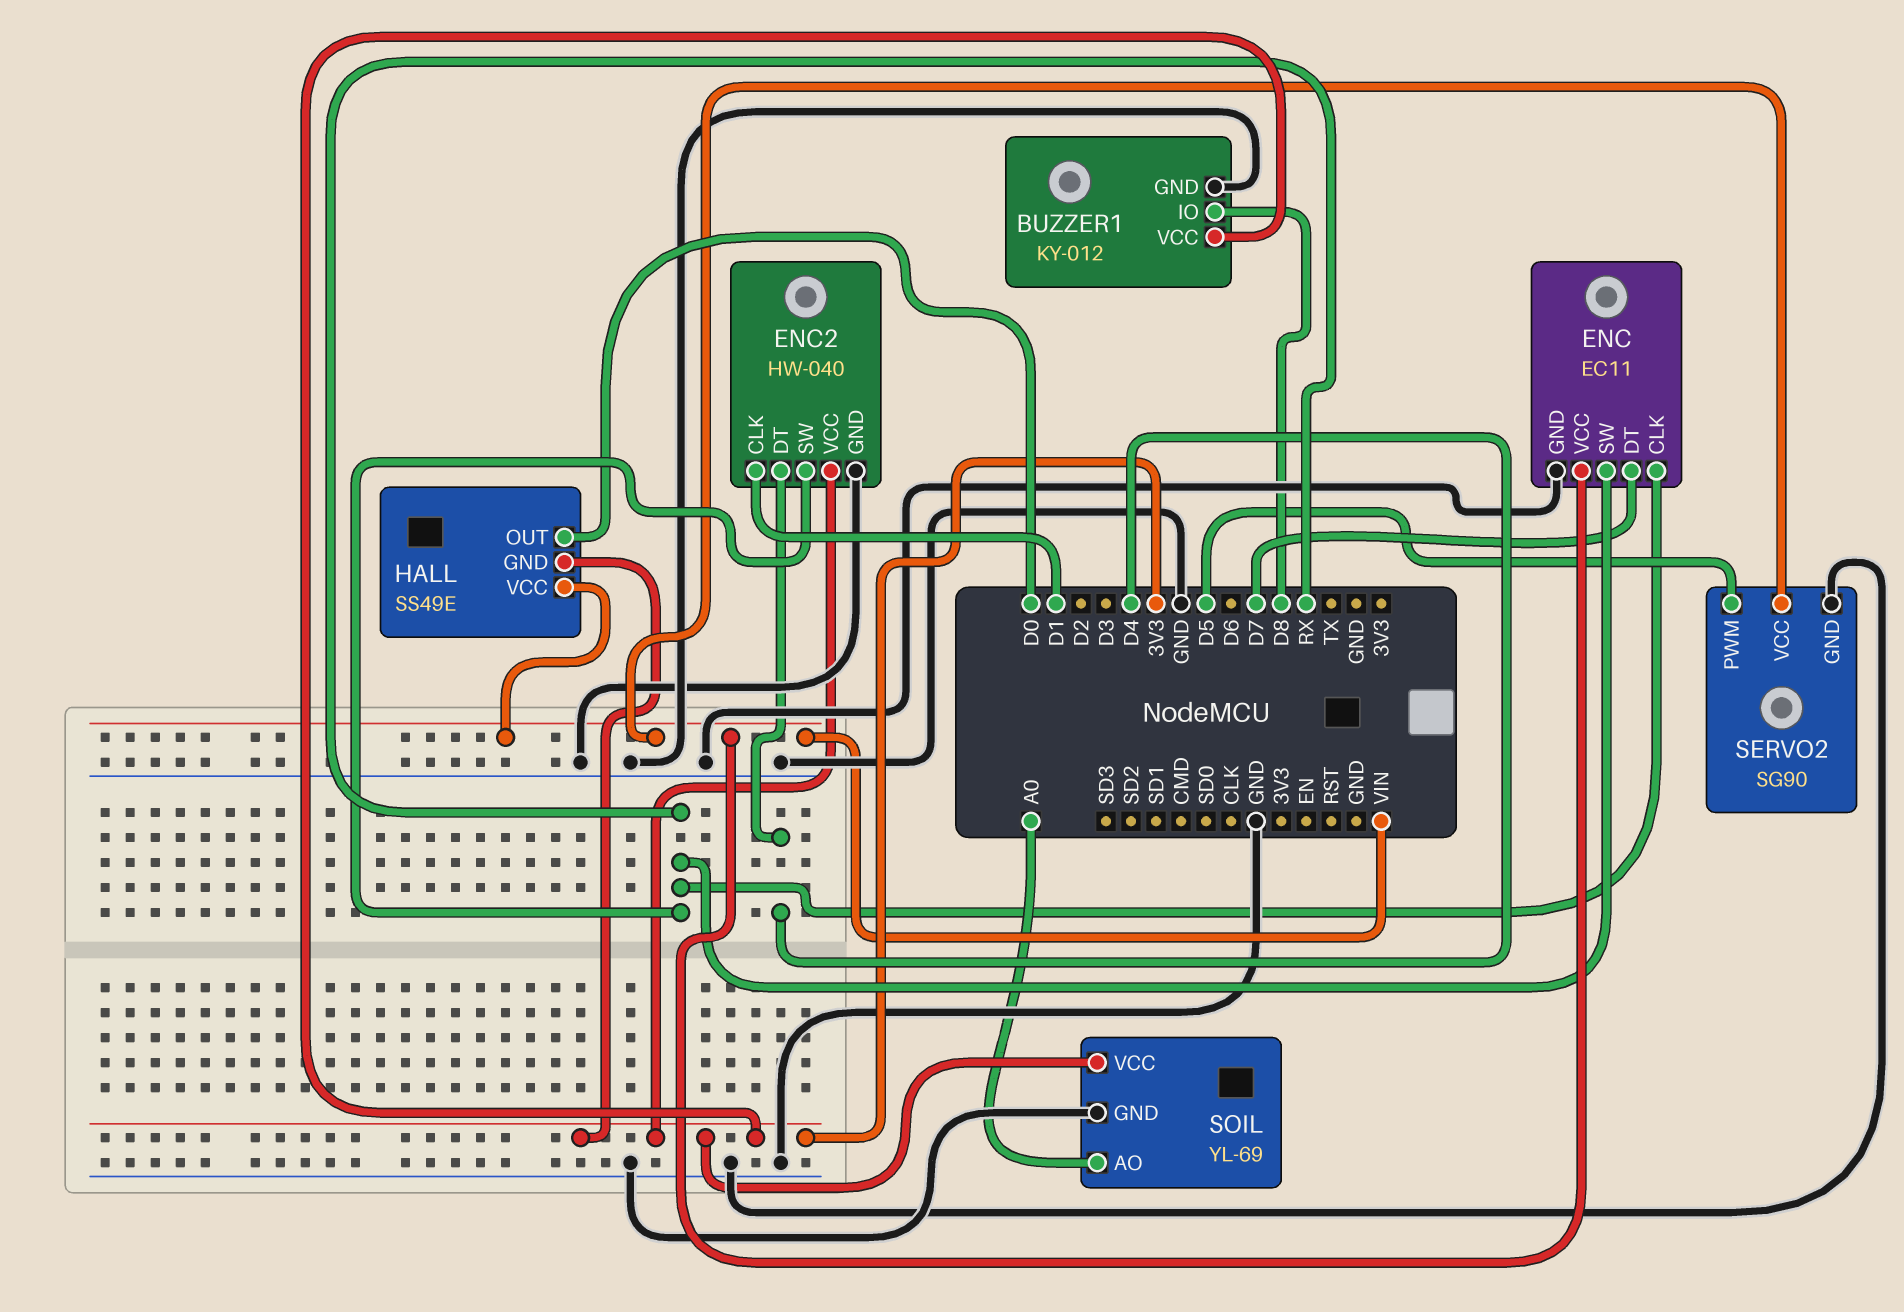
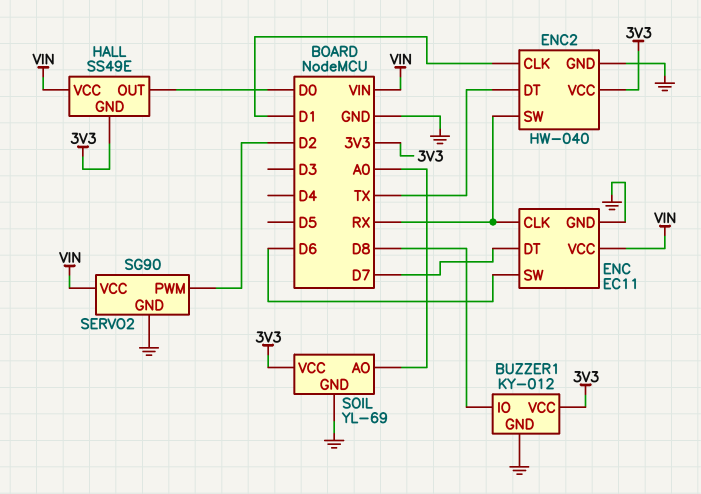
ENC pin SW: RX -> D6
ENC2 pin DT: D4 -> TX
SERVO2 pin PWM: D5 -> D2

